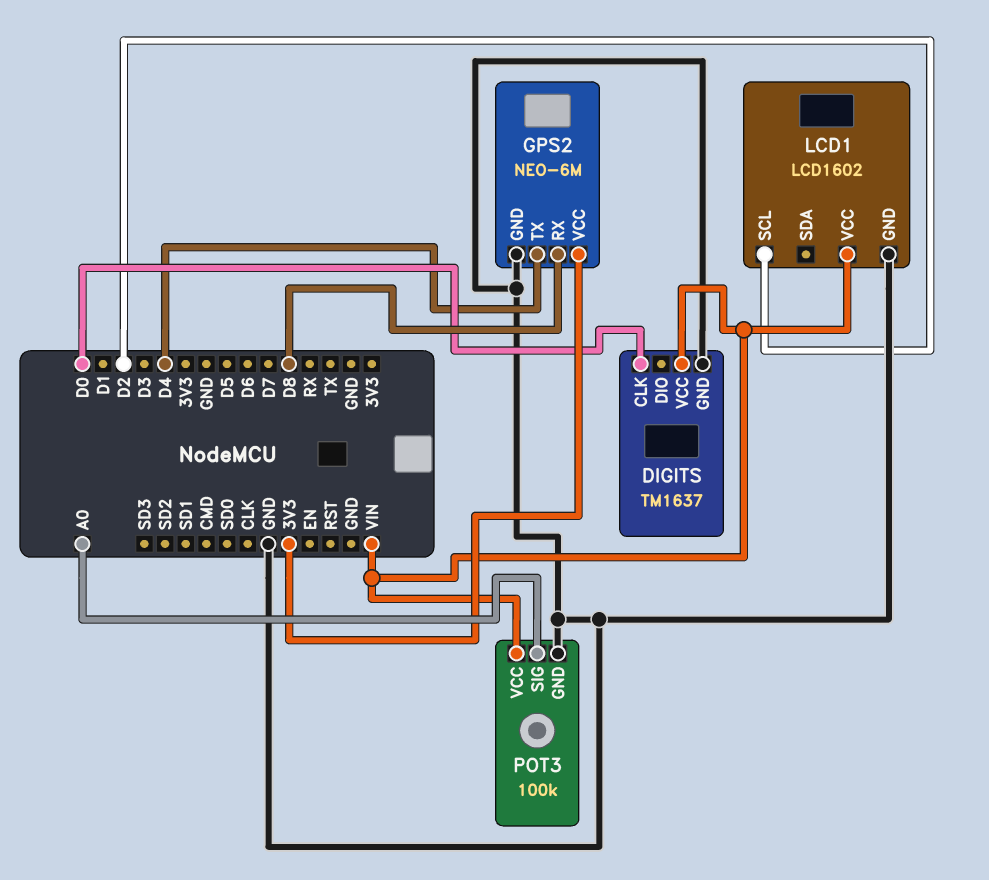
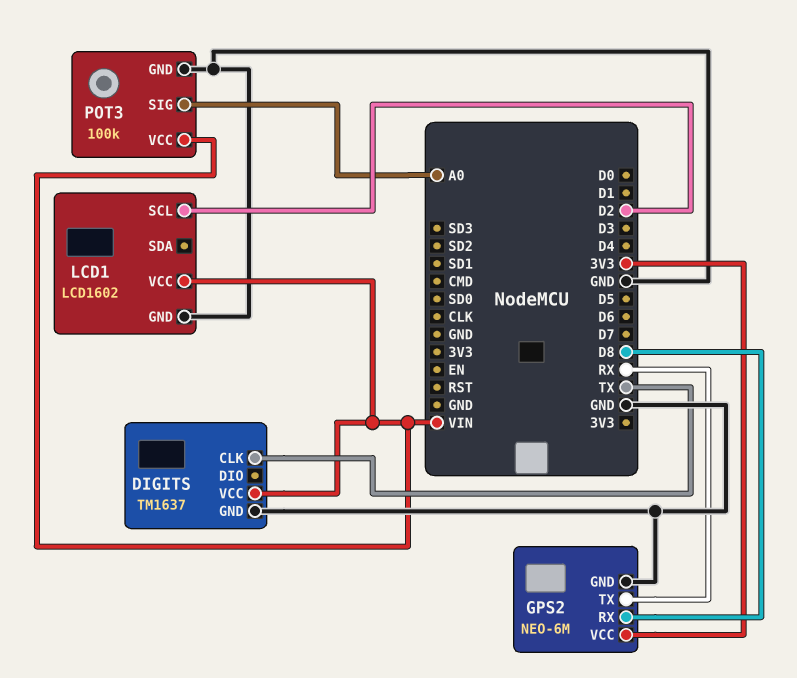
DIGITS pin CLK: D0 -> TX
GPS2 pin TX: D4 -> RX

